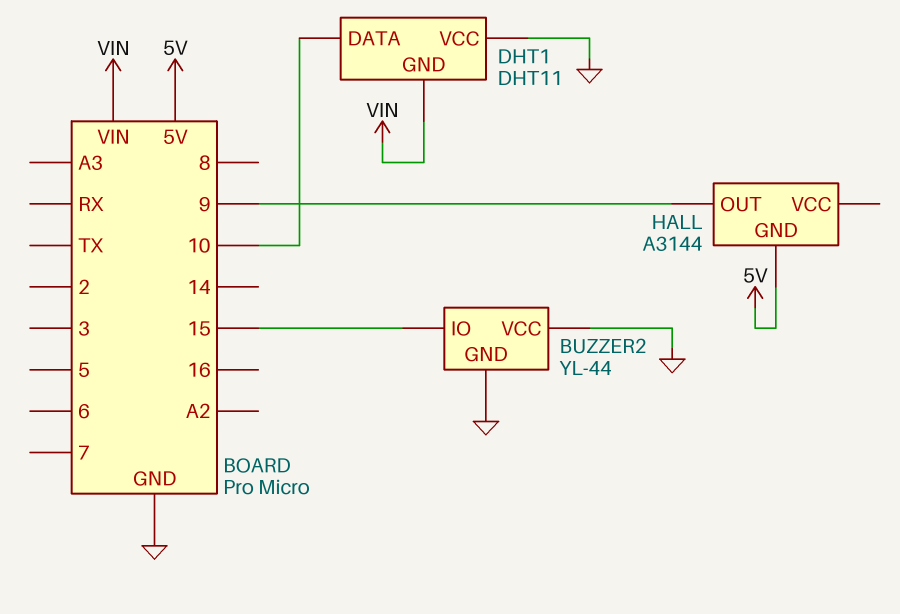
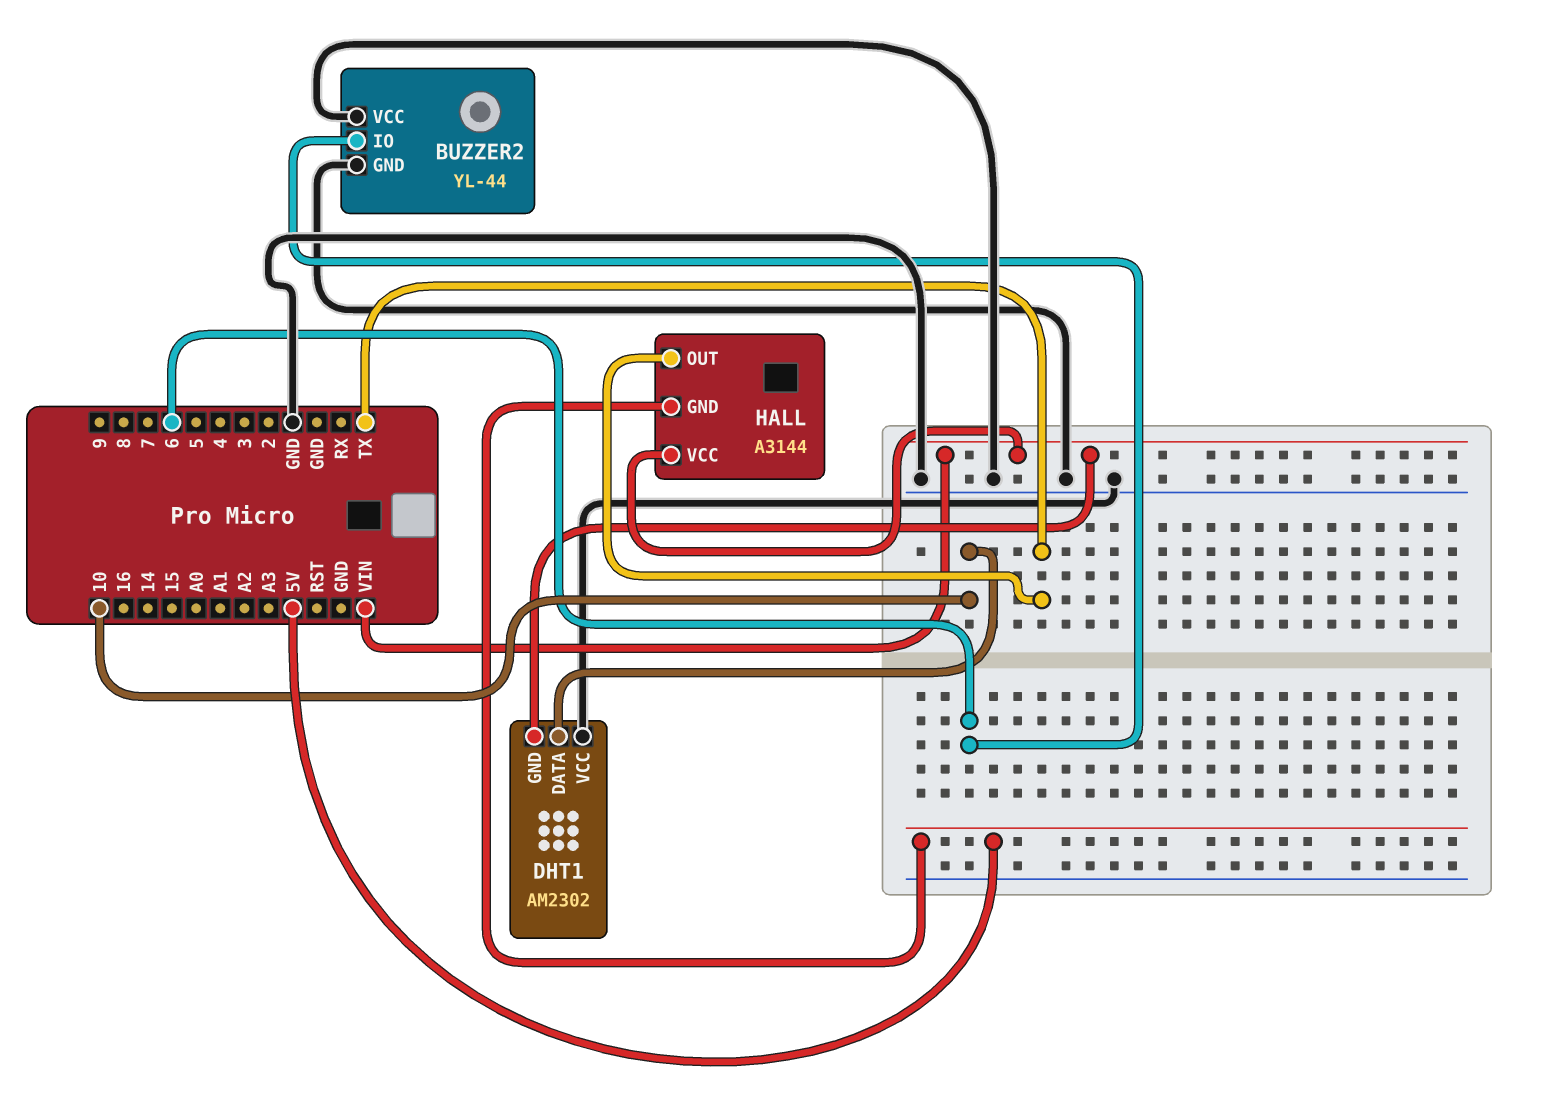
BUZZER2 pin IO: 15 -> 6
DHT1: DHT11 -> AM2302
HALL pin OUT: 9 -> TX
HALL pin VCC: none -> VIN

